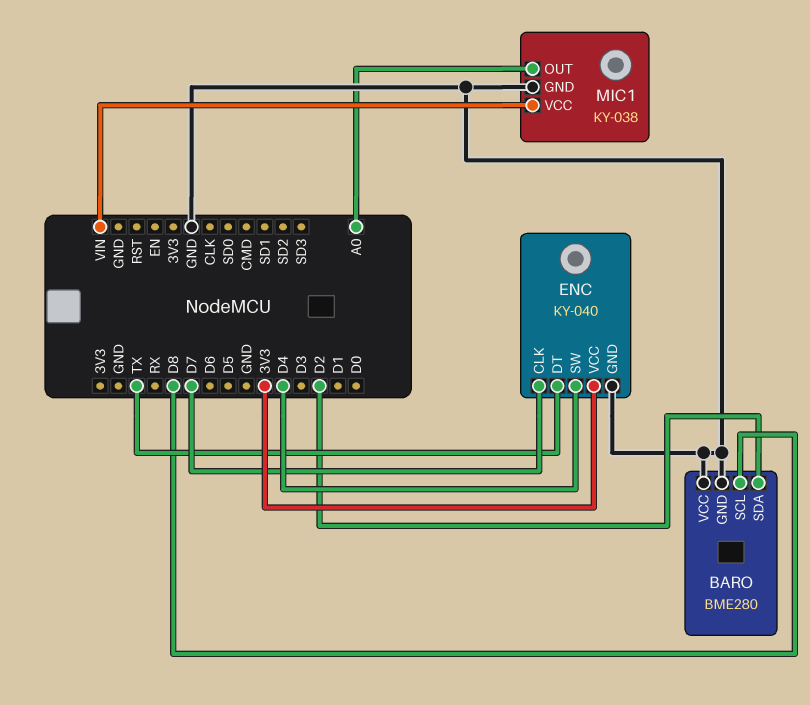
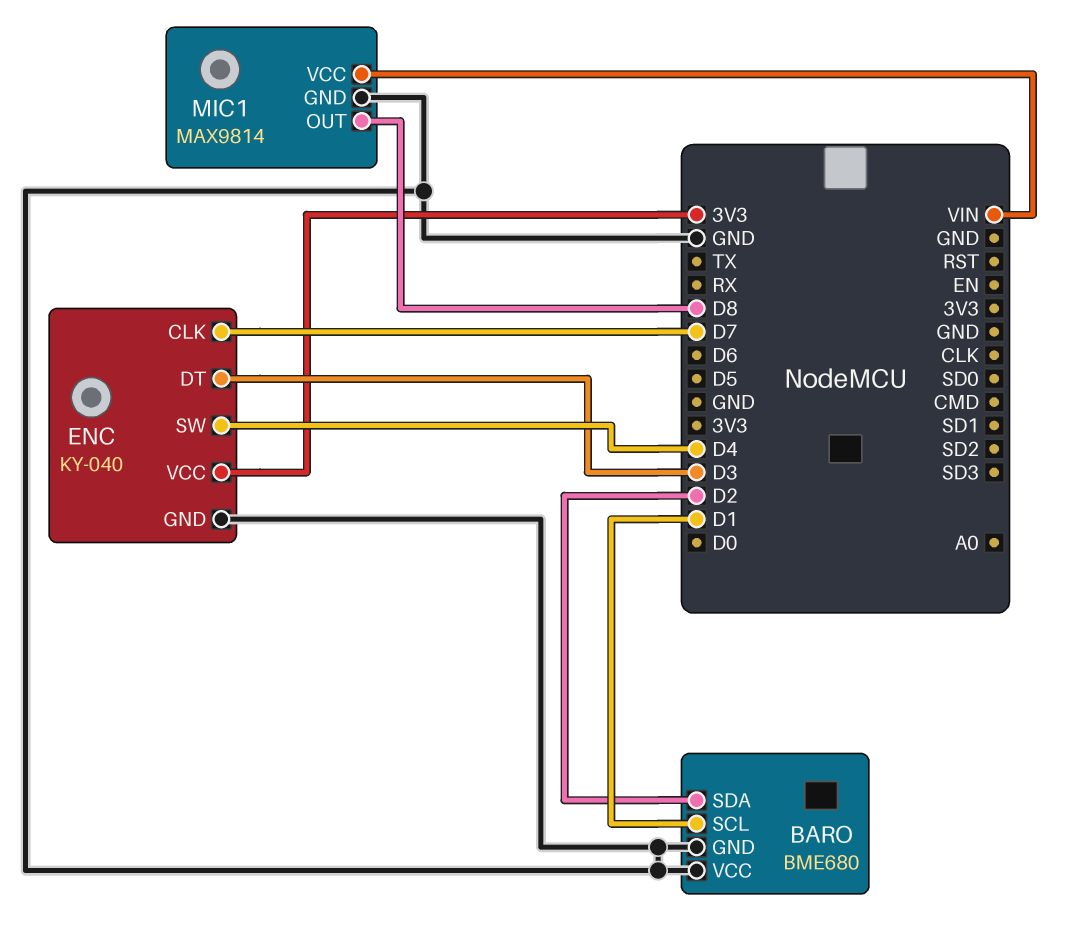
BARO: BME280 -> BME680
BARO pin SCL: D8 -> D1
ENC pin DT: TX -> D3
MIC1: KY-038 -> MAX9814
MIC1 pin OUT: A0 -> D8

